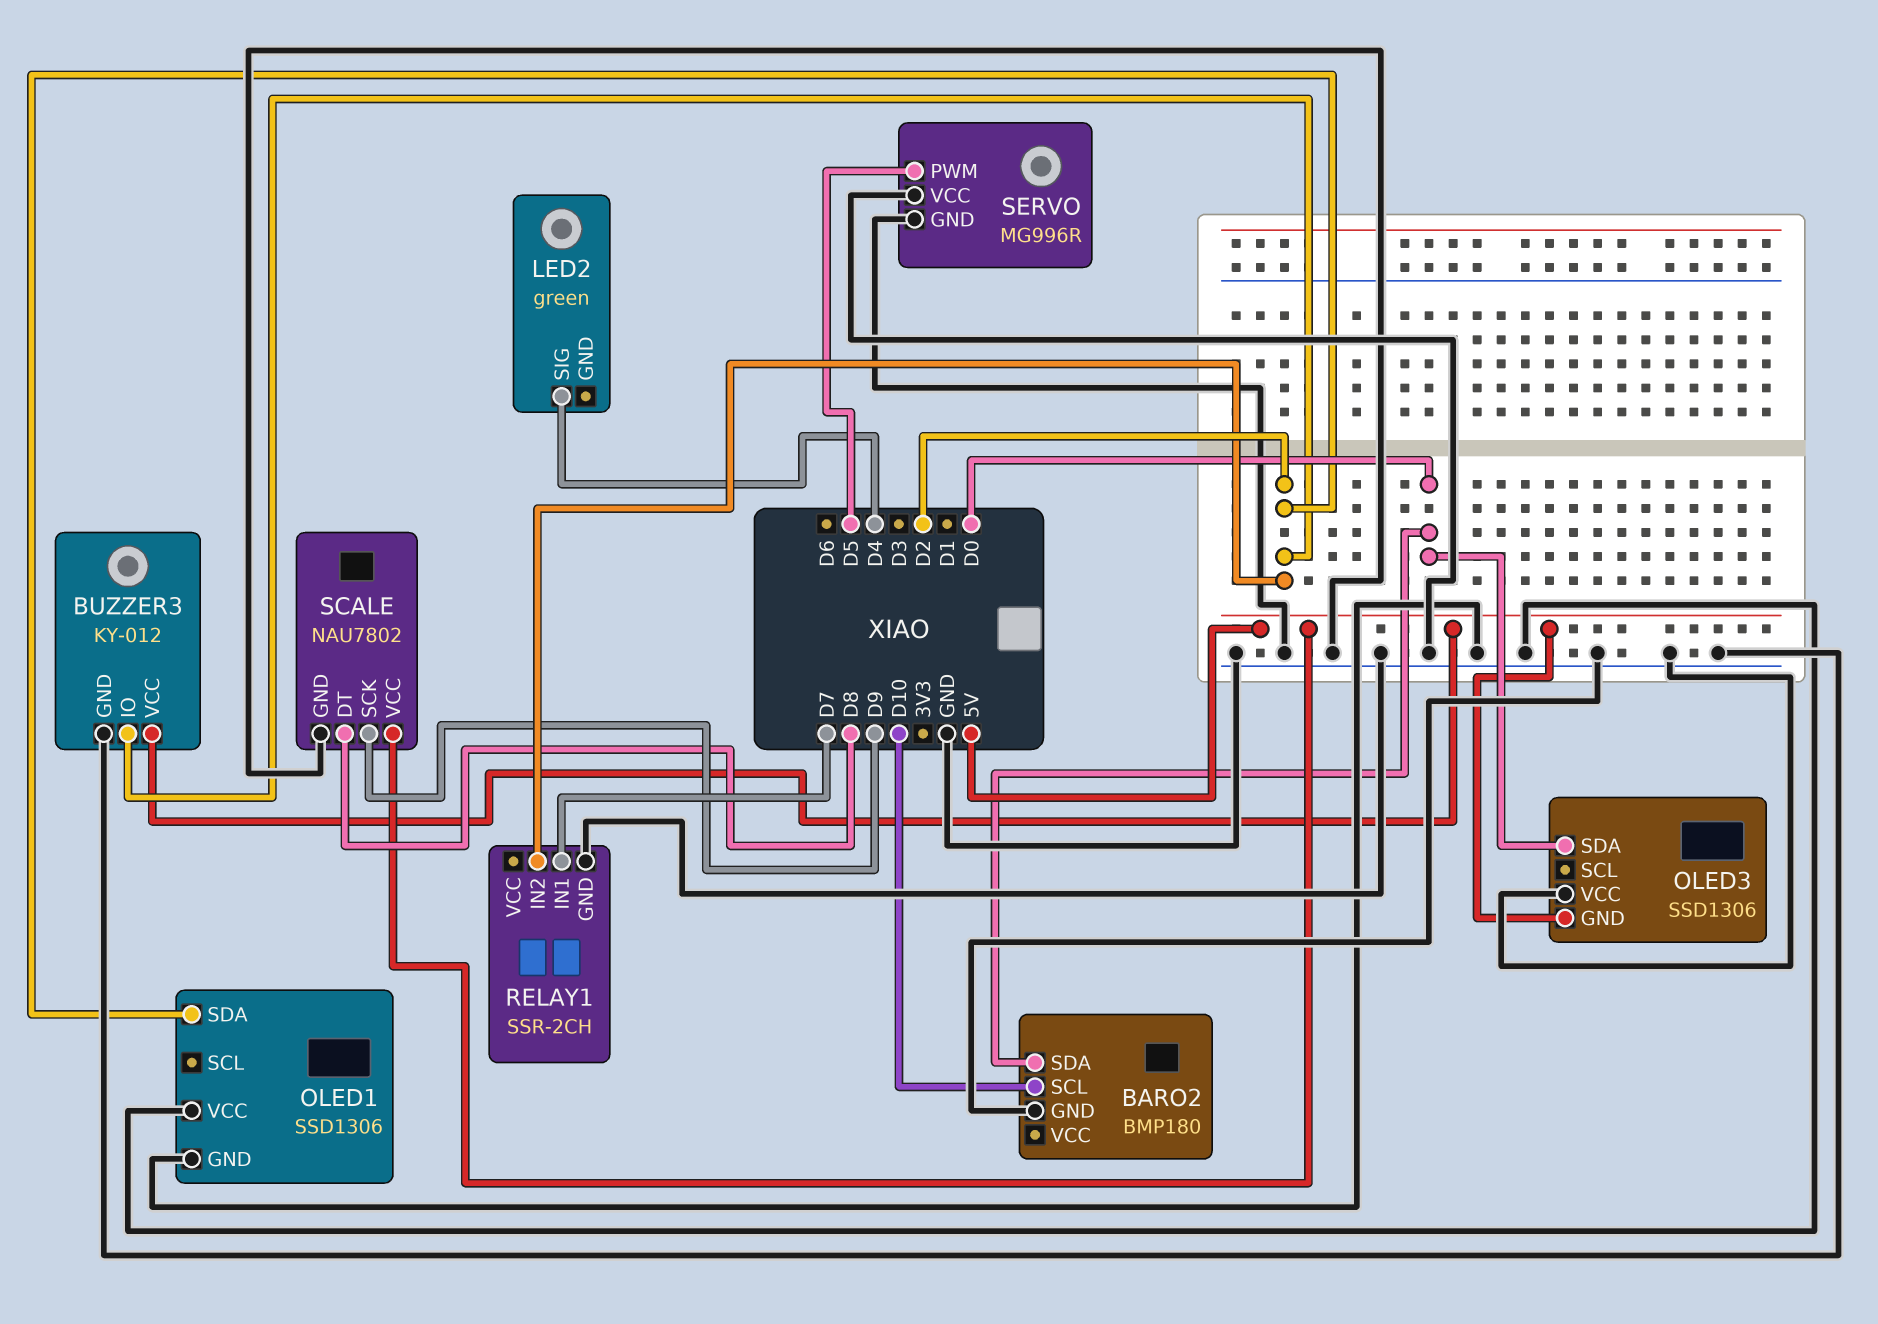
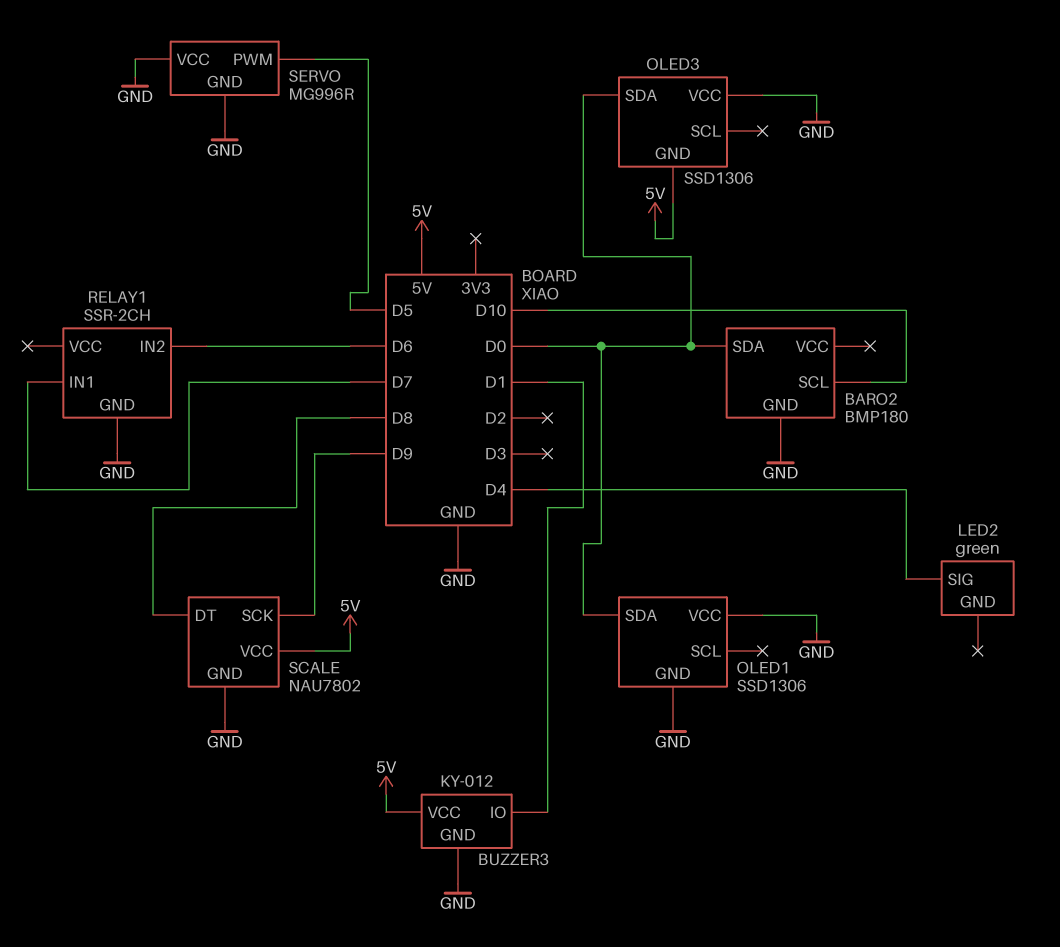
BUZZER3 pin IO: D2 -> D1
OLED1 pin SDA: D2 -> D0
RELAY1 pin IN2: D2 -> D6

